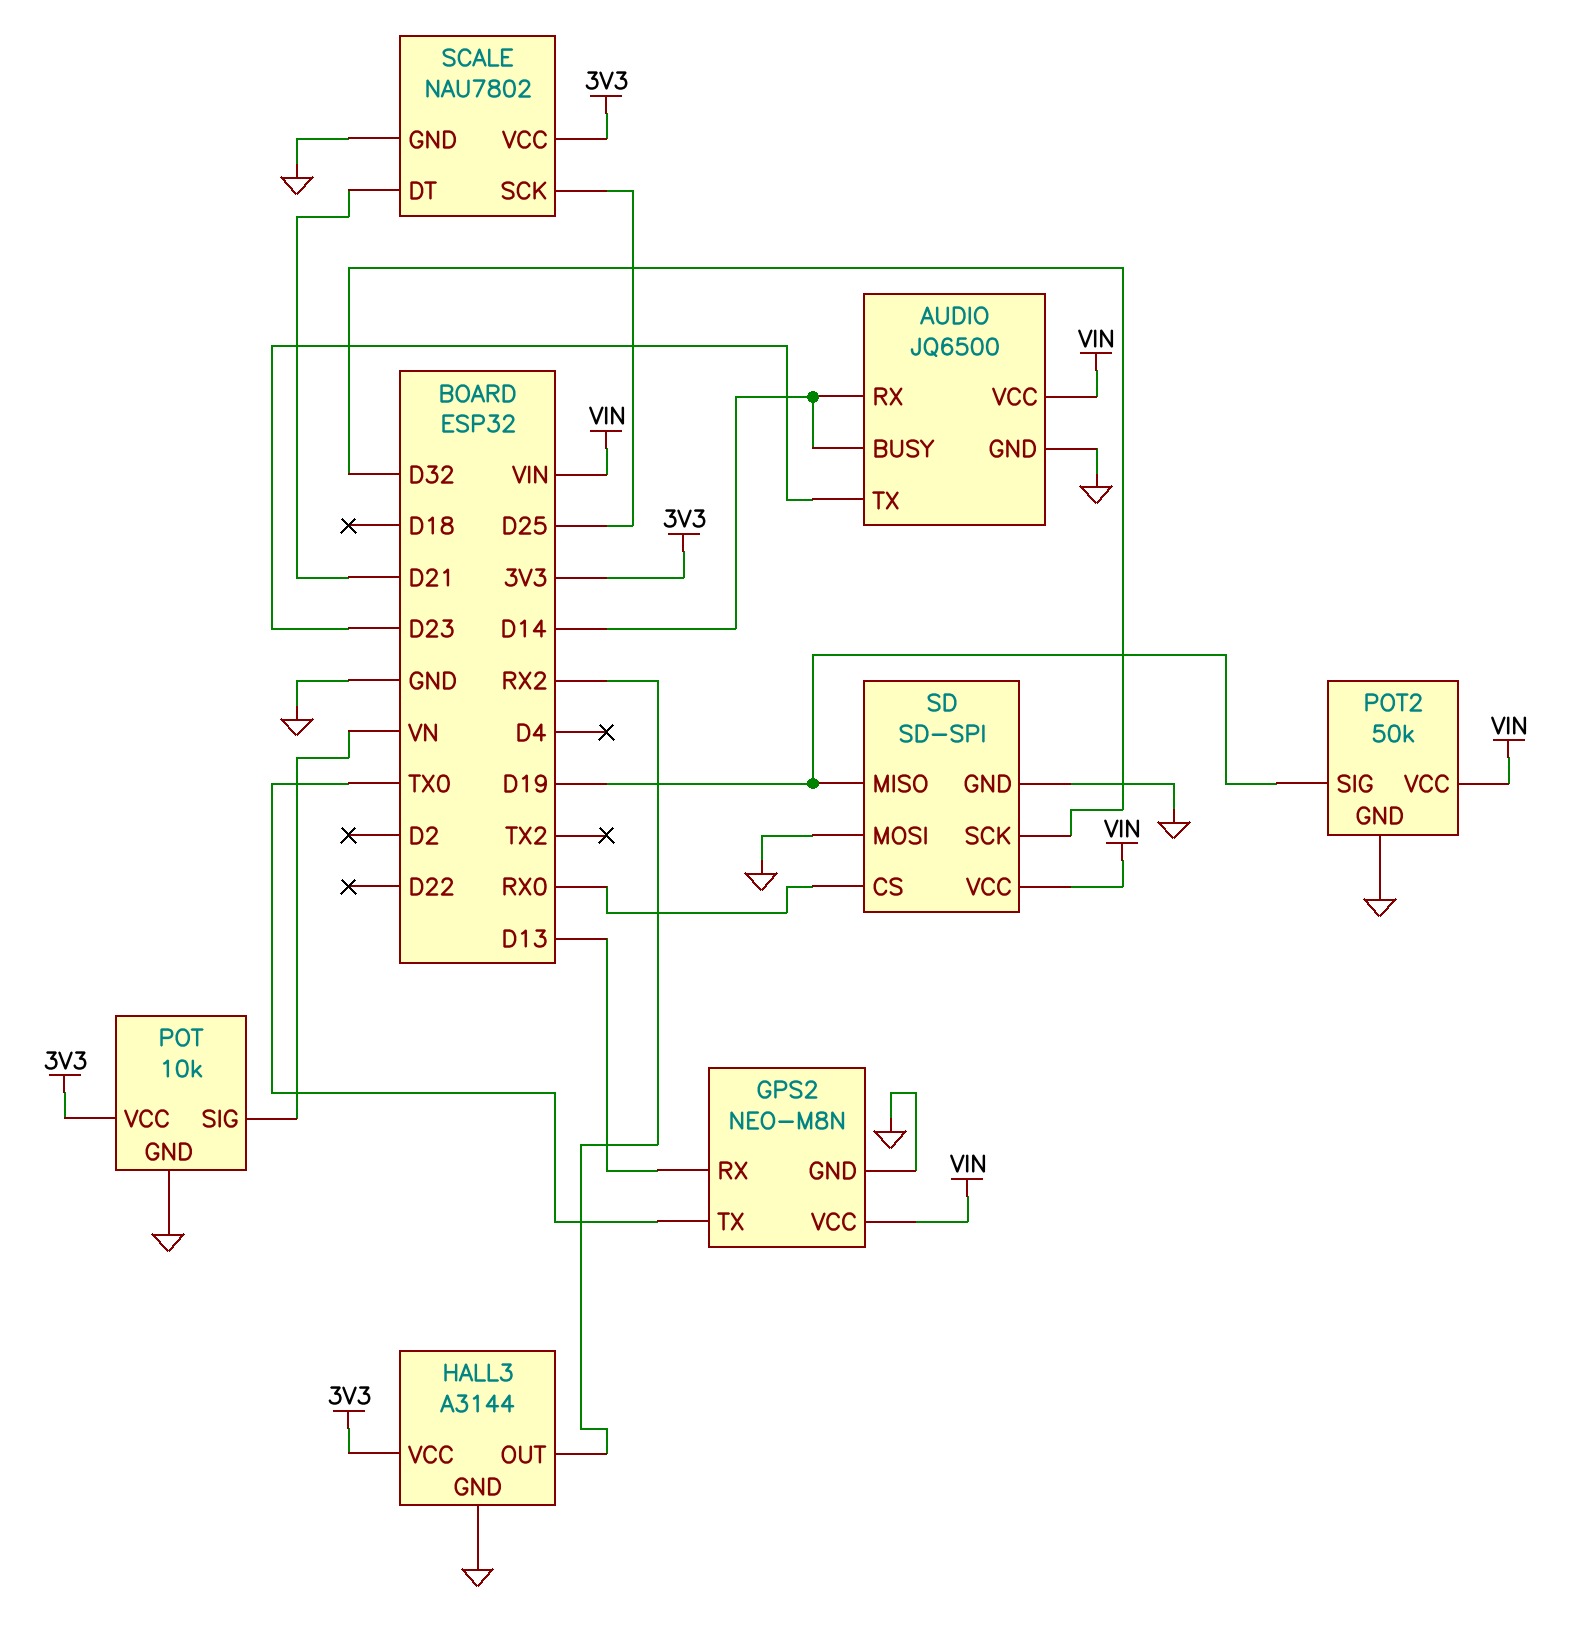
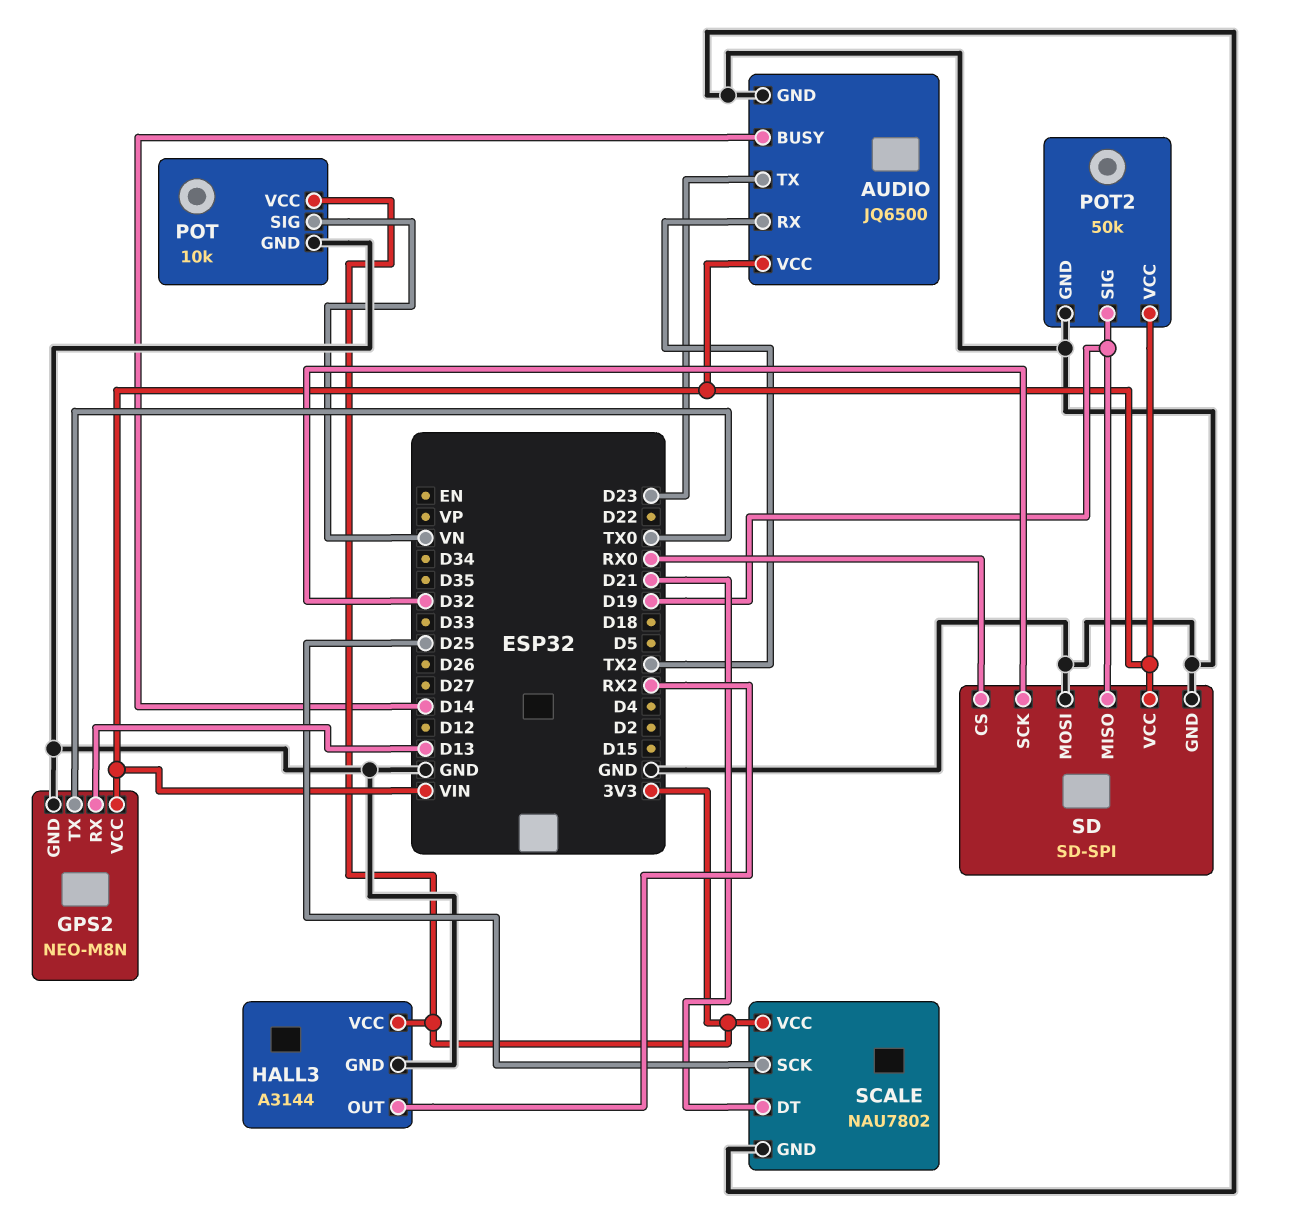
AUDIO pin RX: D14 -> TX2

